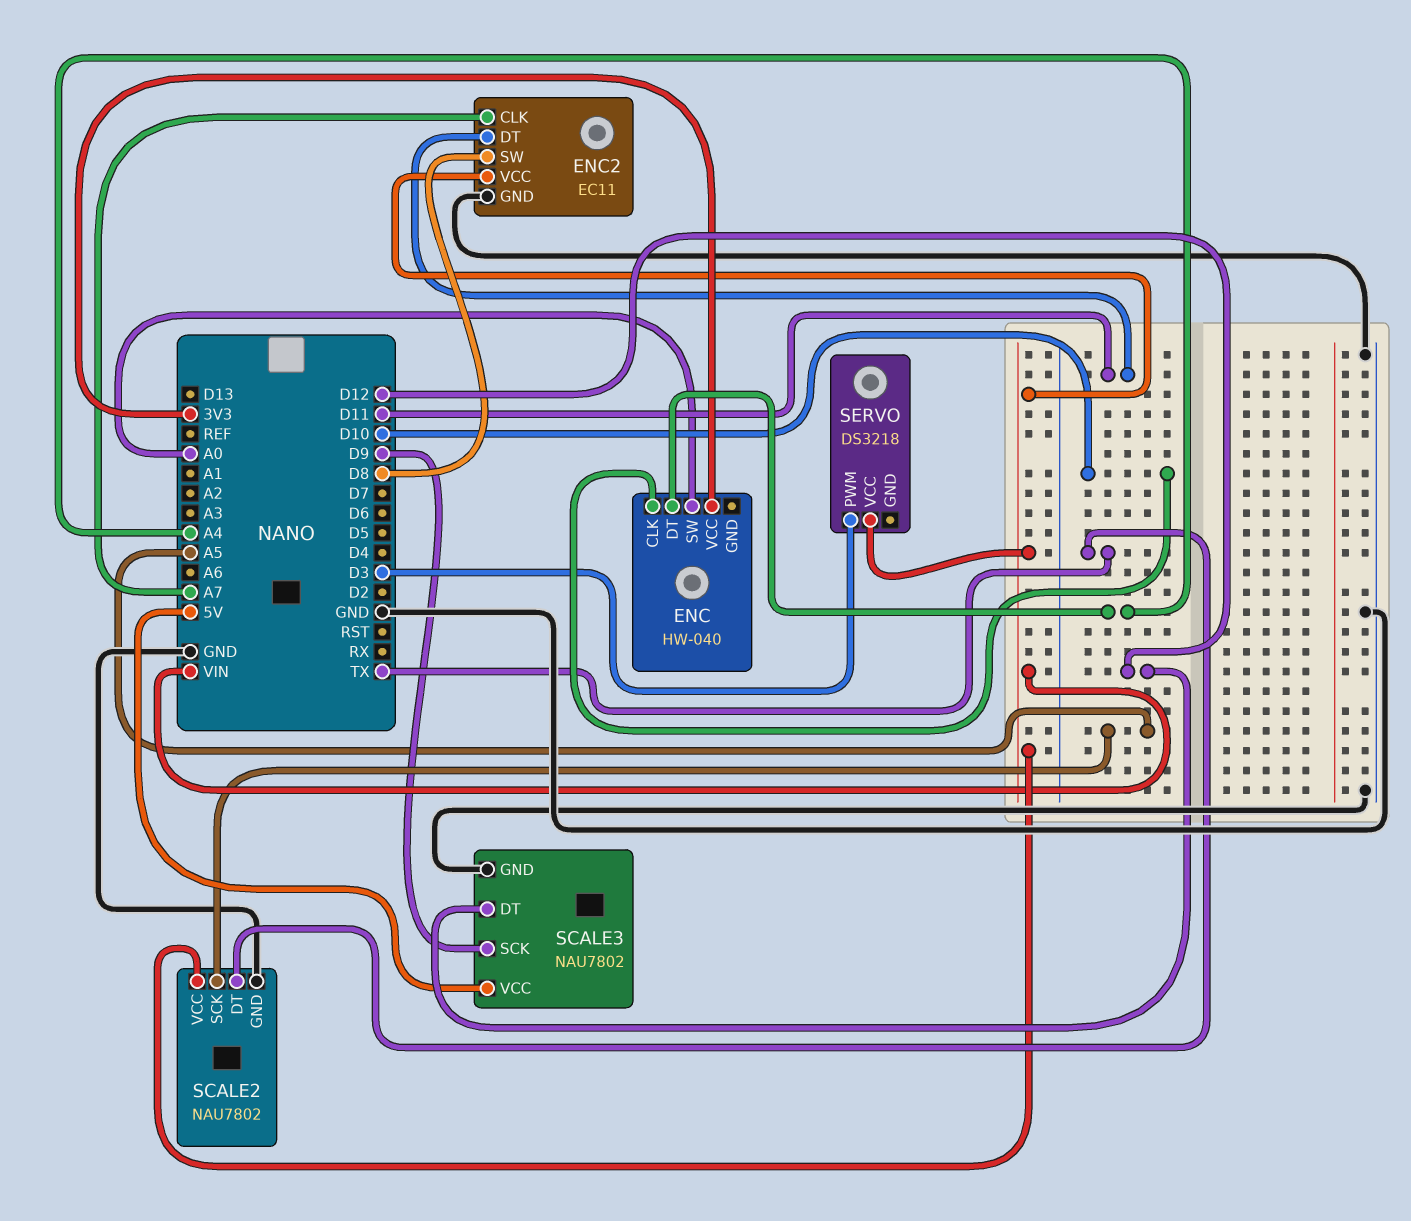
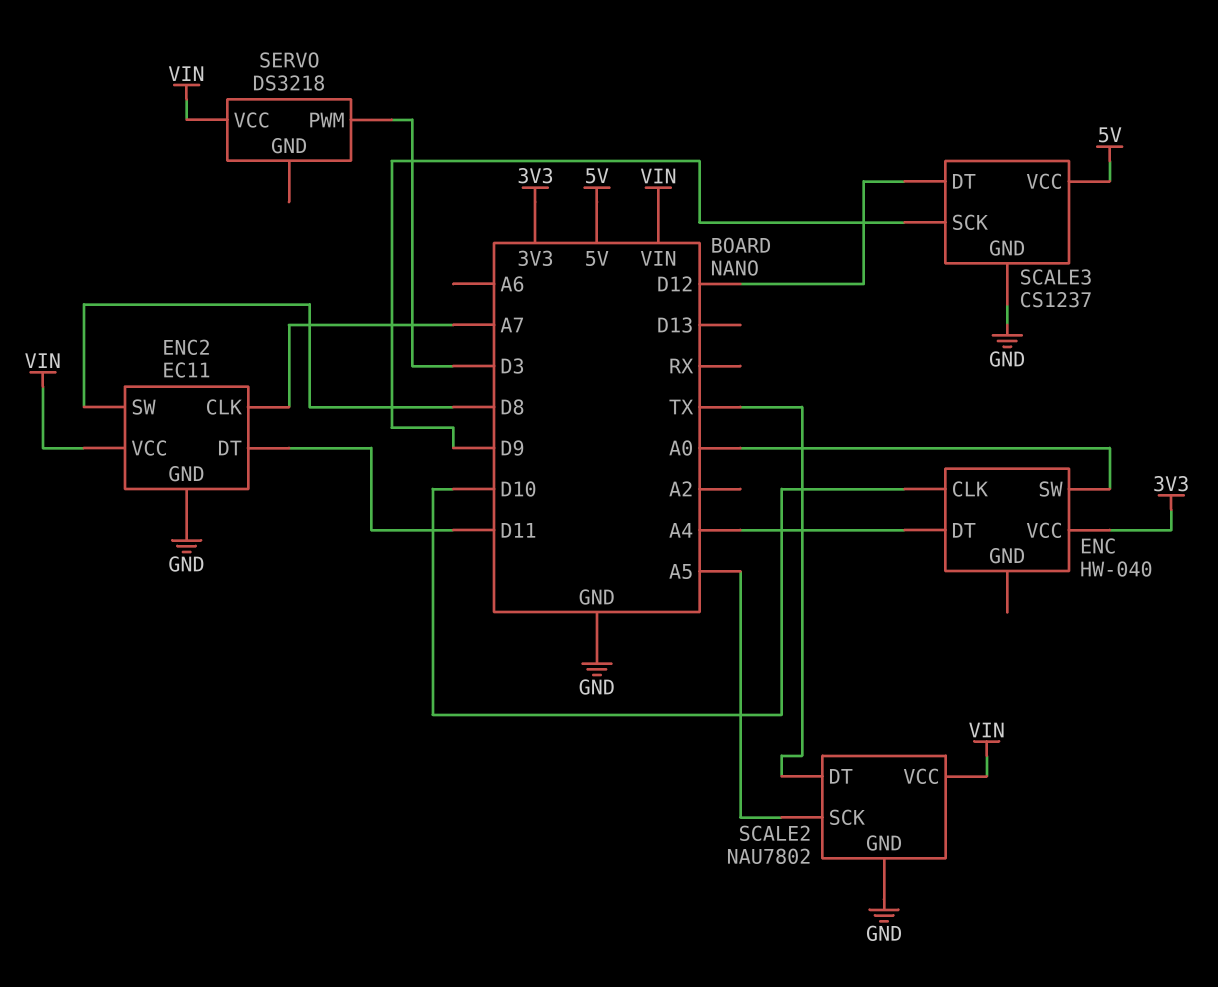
SCALE3: NAU7802 -> CS1237

